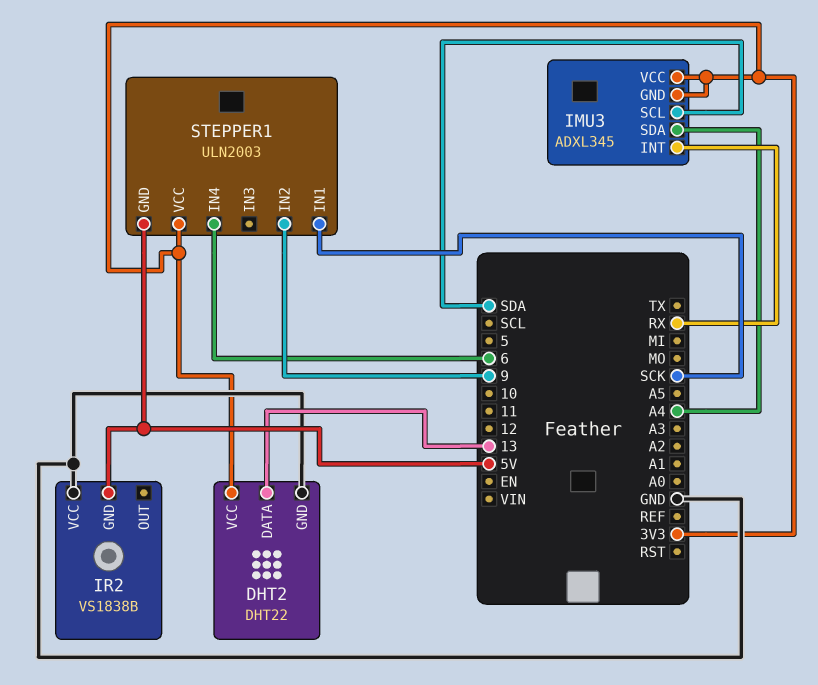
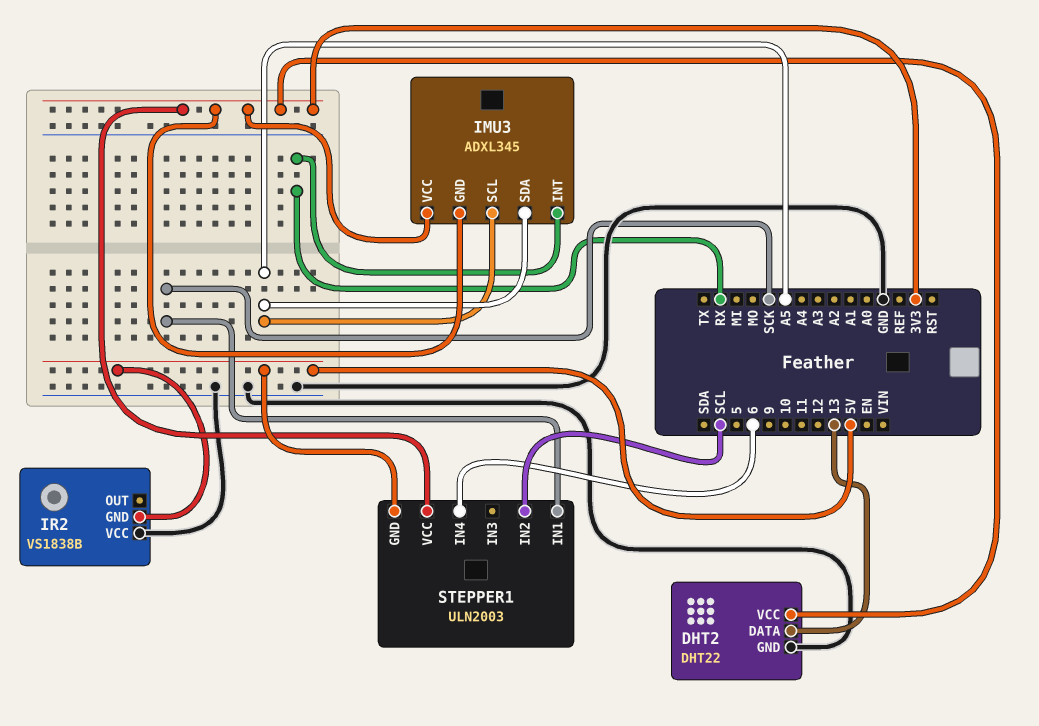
IMU3 pin SCL: SDA -> A5
IMU3 pin SDA: A4 -> A5
STEPPER1 pin IN2: 9 -> SCL

